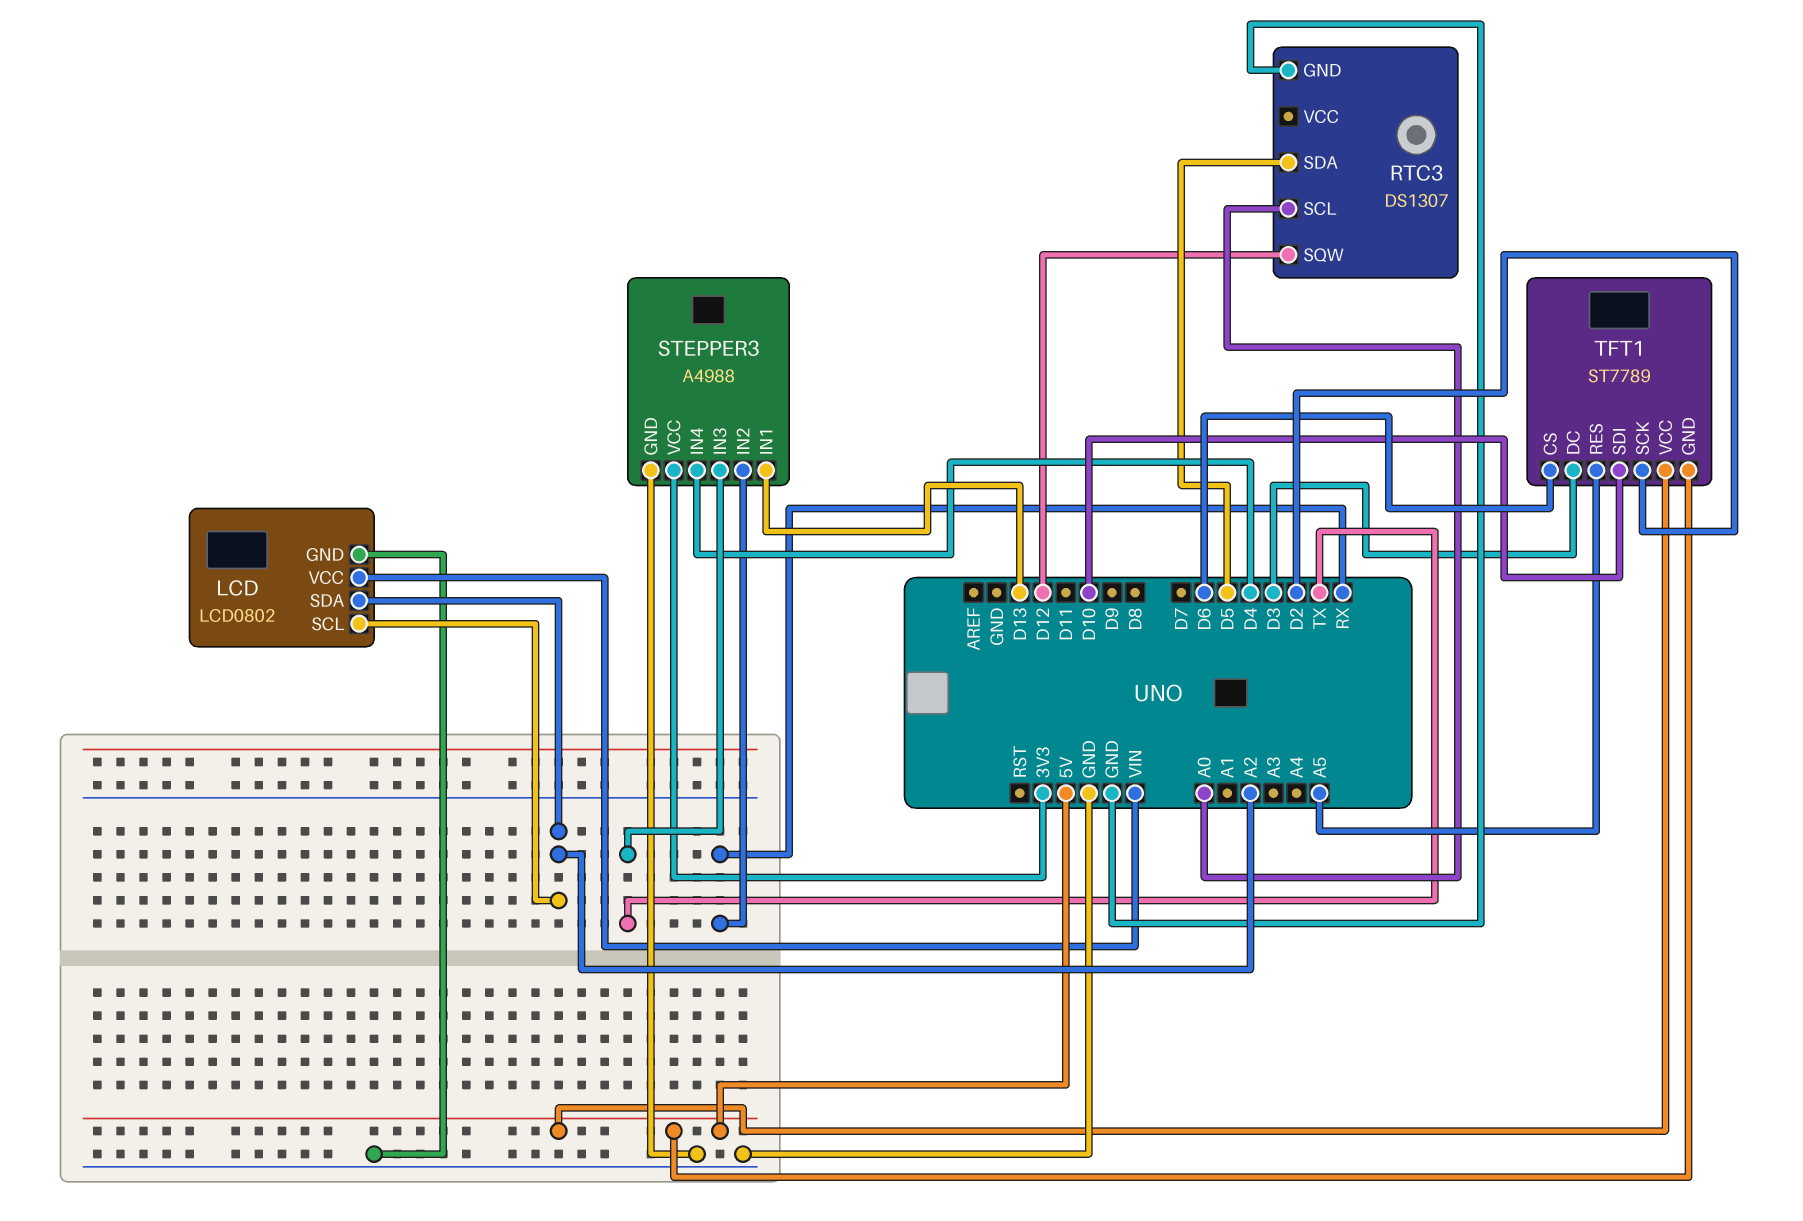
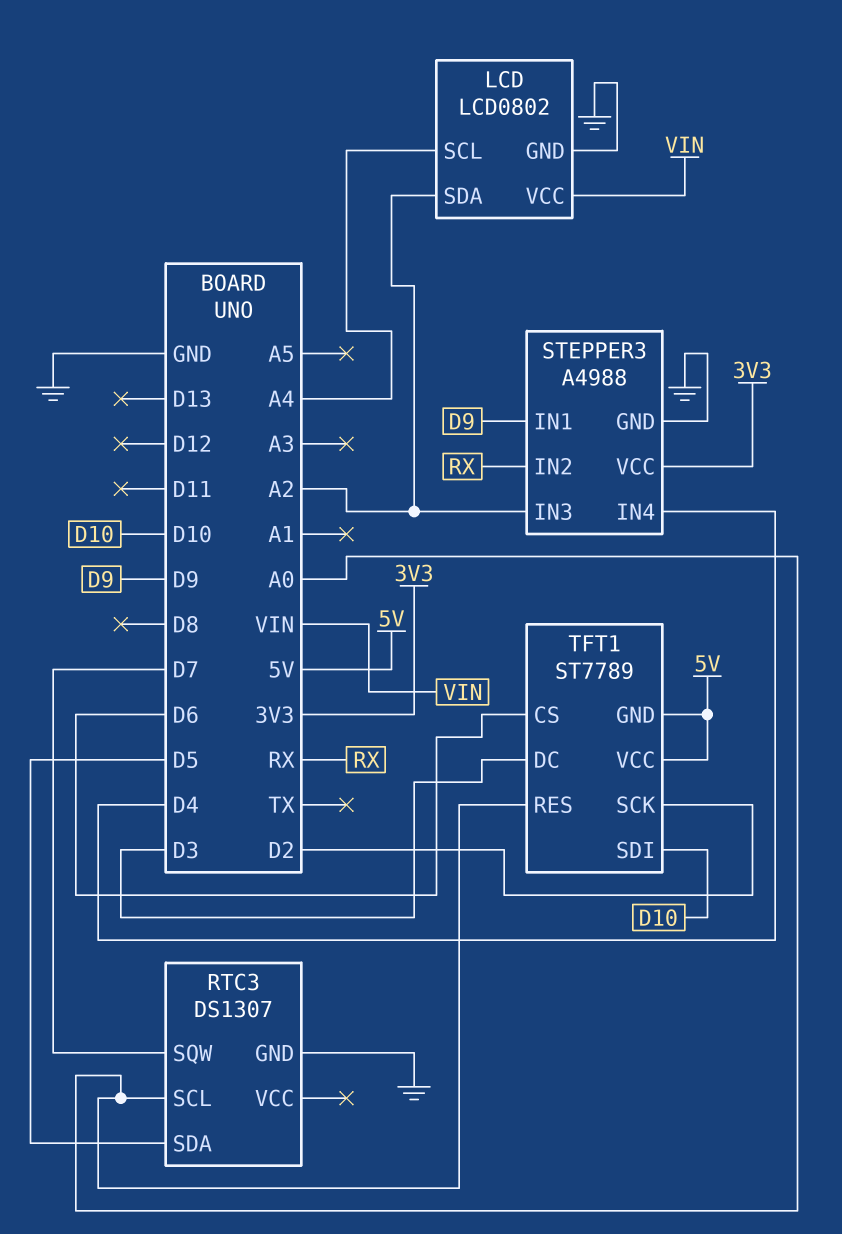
LCD pin SCL: A2 -> A4
RTC3 pin SQW: D12 -> D7
STEPPER3 pin IN1: D13 -> D9
STEPPER3 pin IN3: TX -> A2
TFT1 pin RES: A5 -> A0

